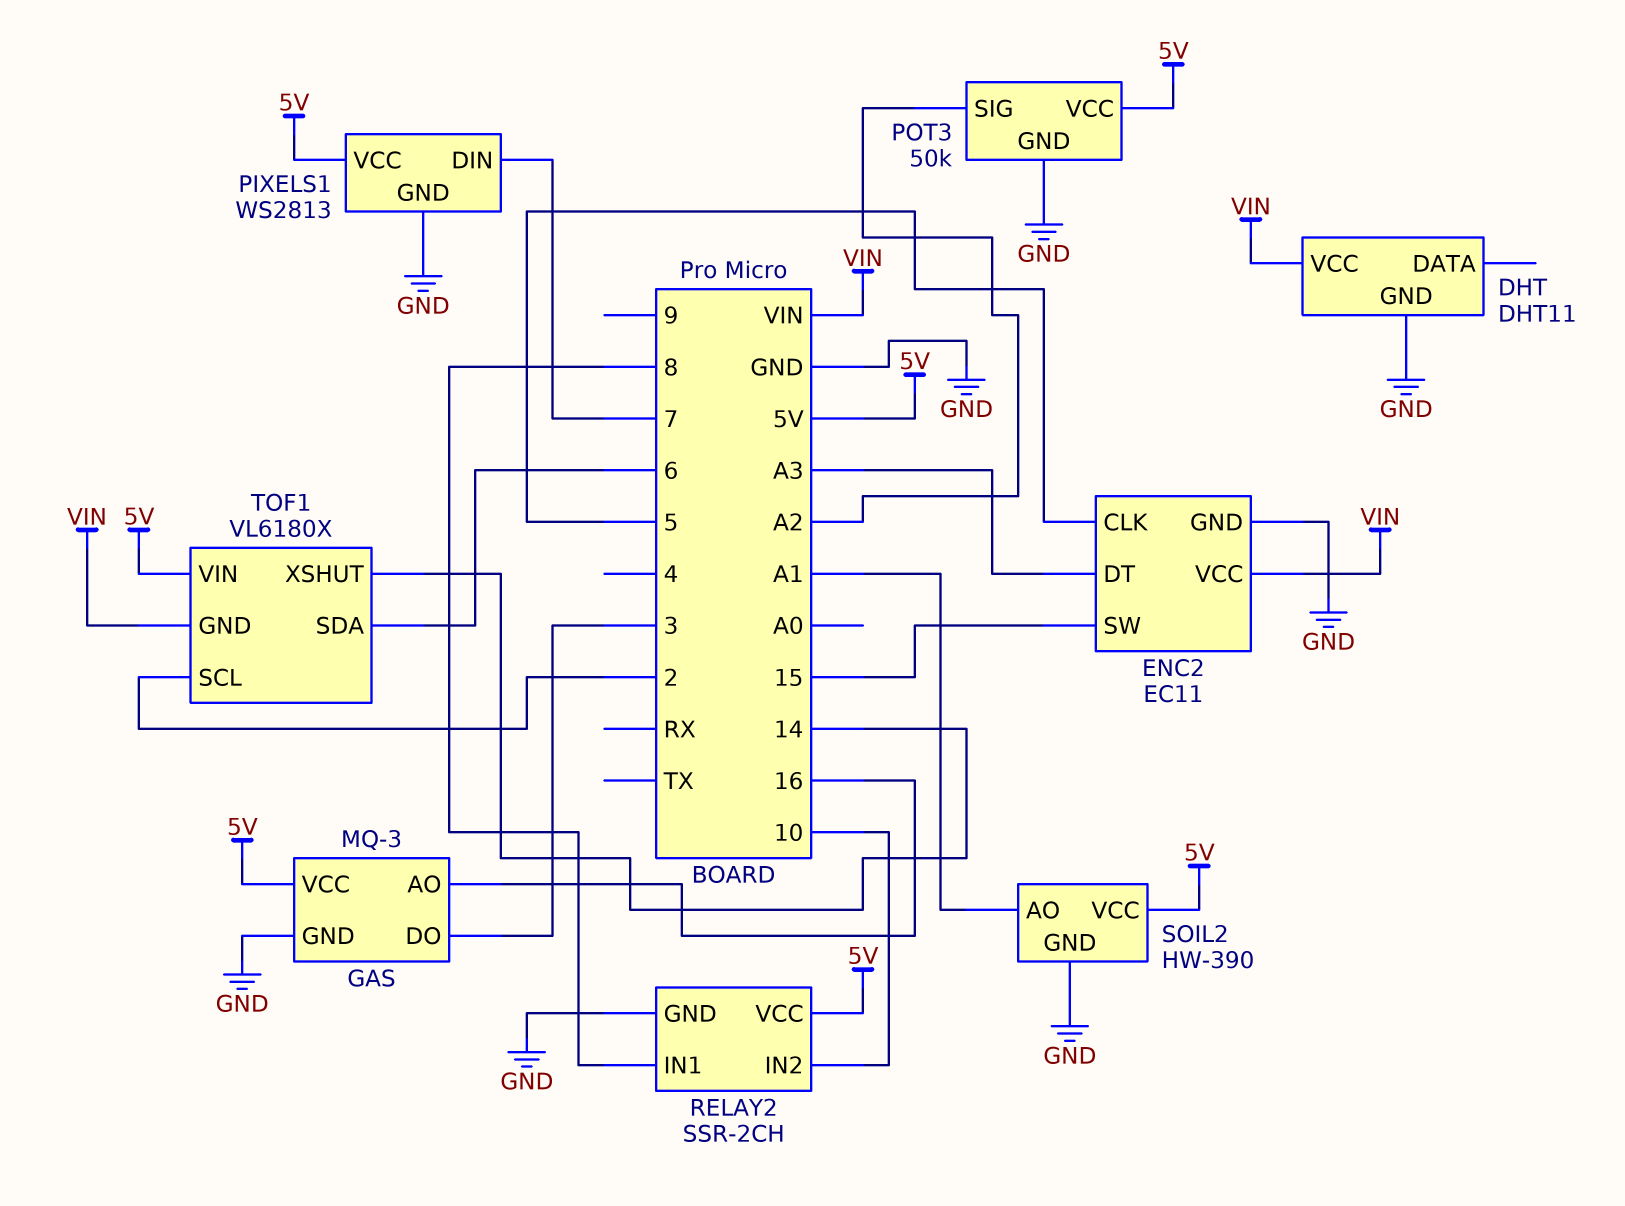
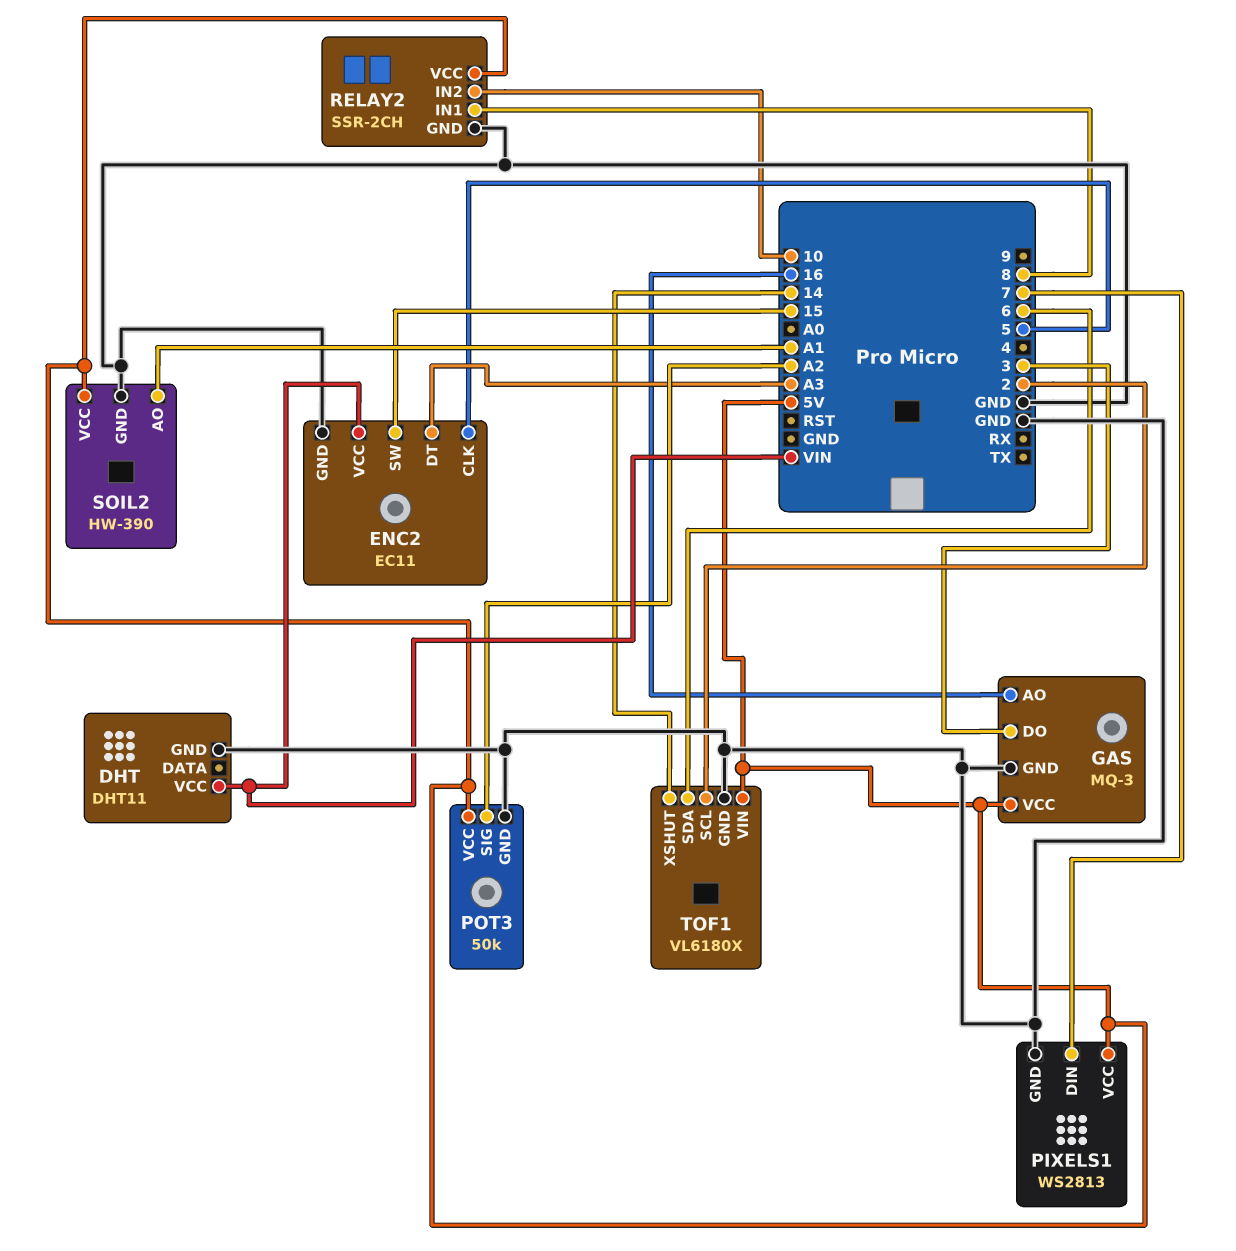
TOF1 pin GND: VIN -> GND

